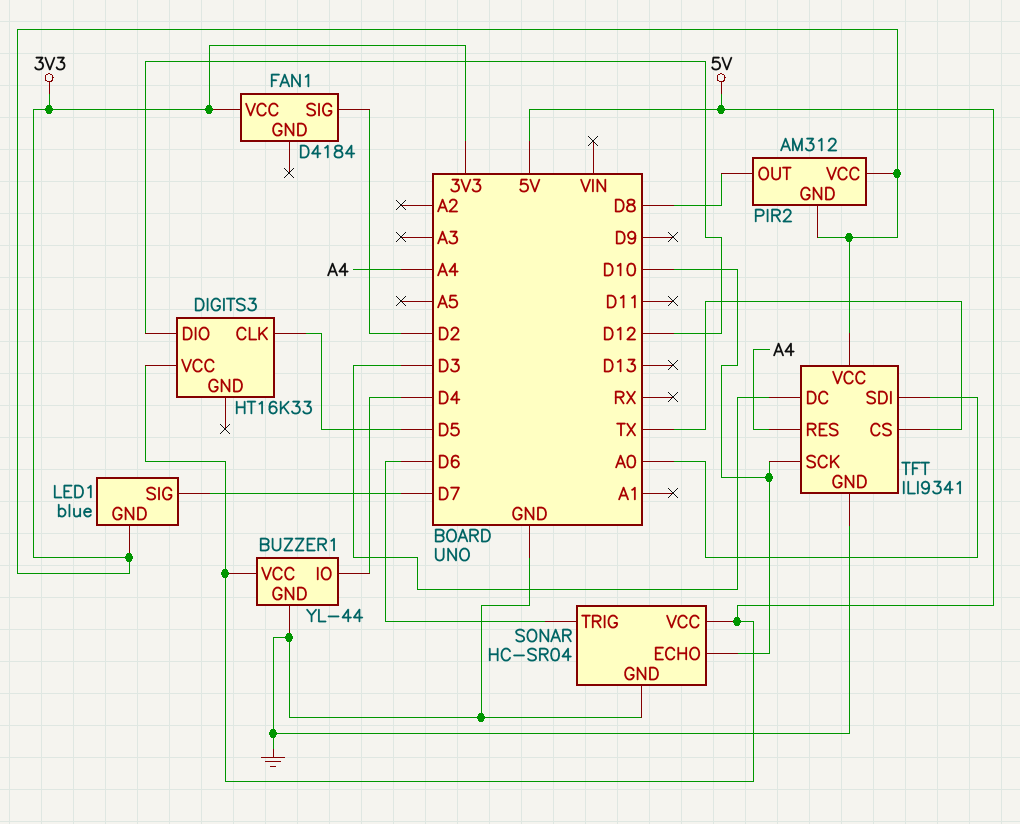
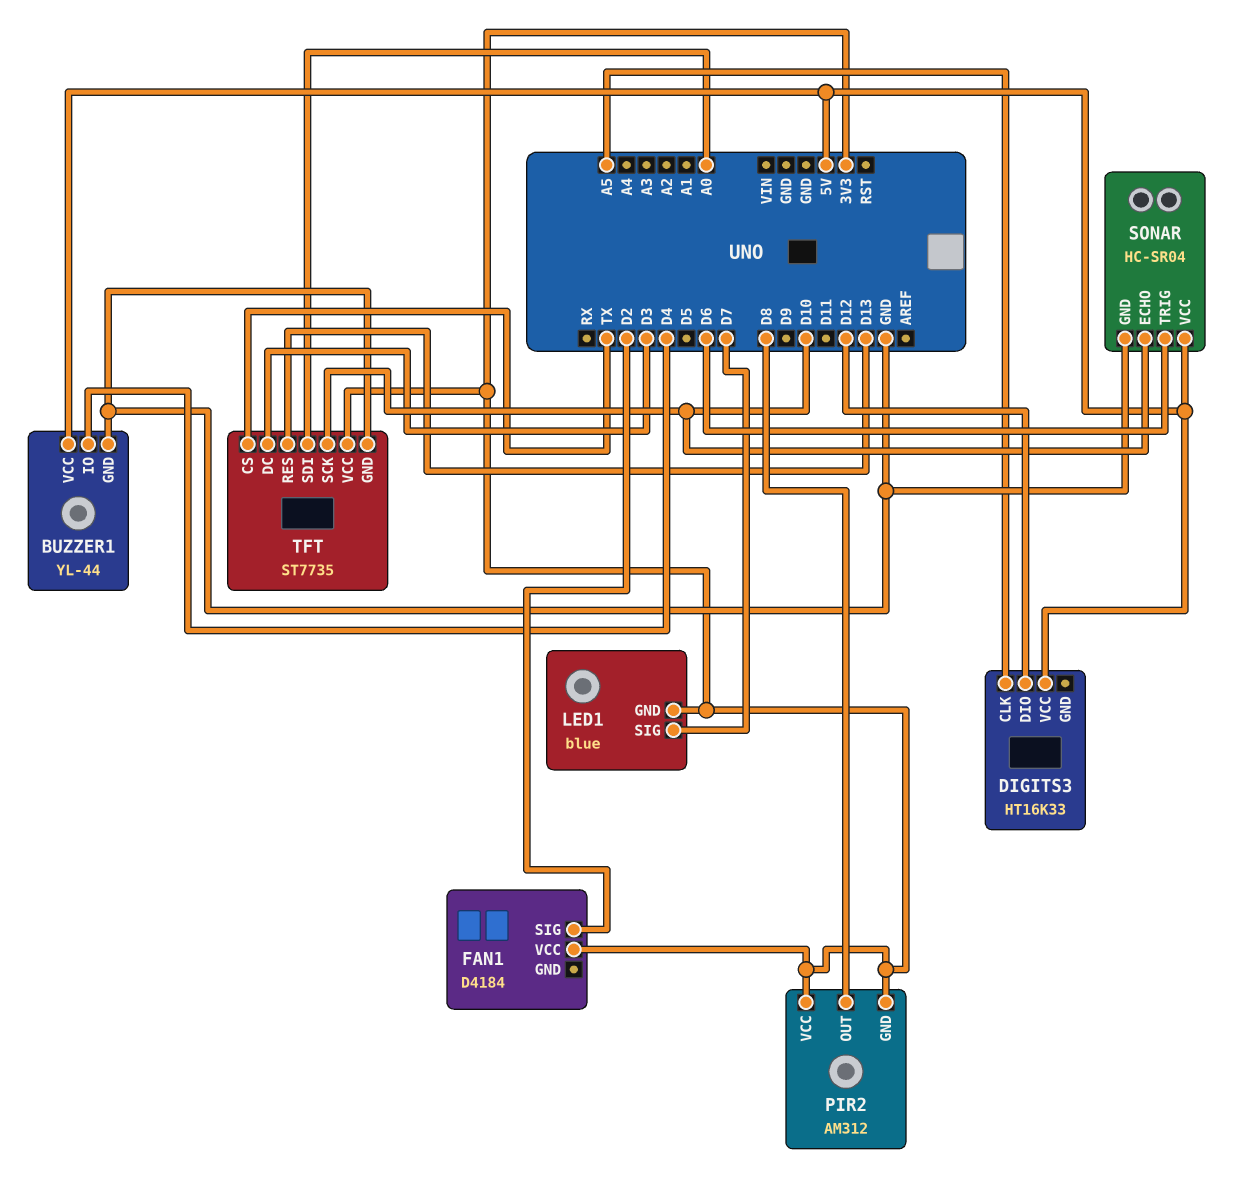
DIGITS3 pin CLK: D5 -> A5
TFT: ILI9341 -> ST7735
TFT pin RES: A4 -> D13

